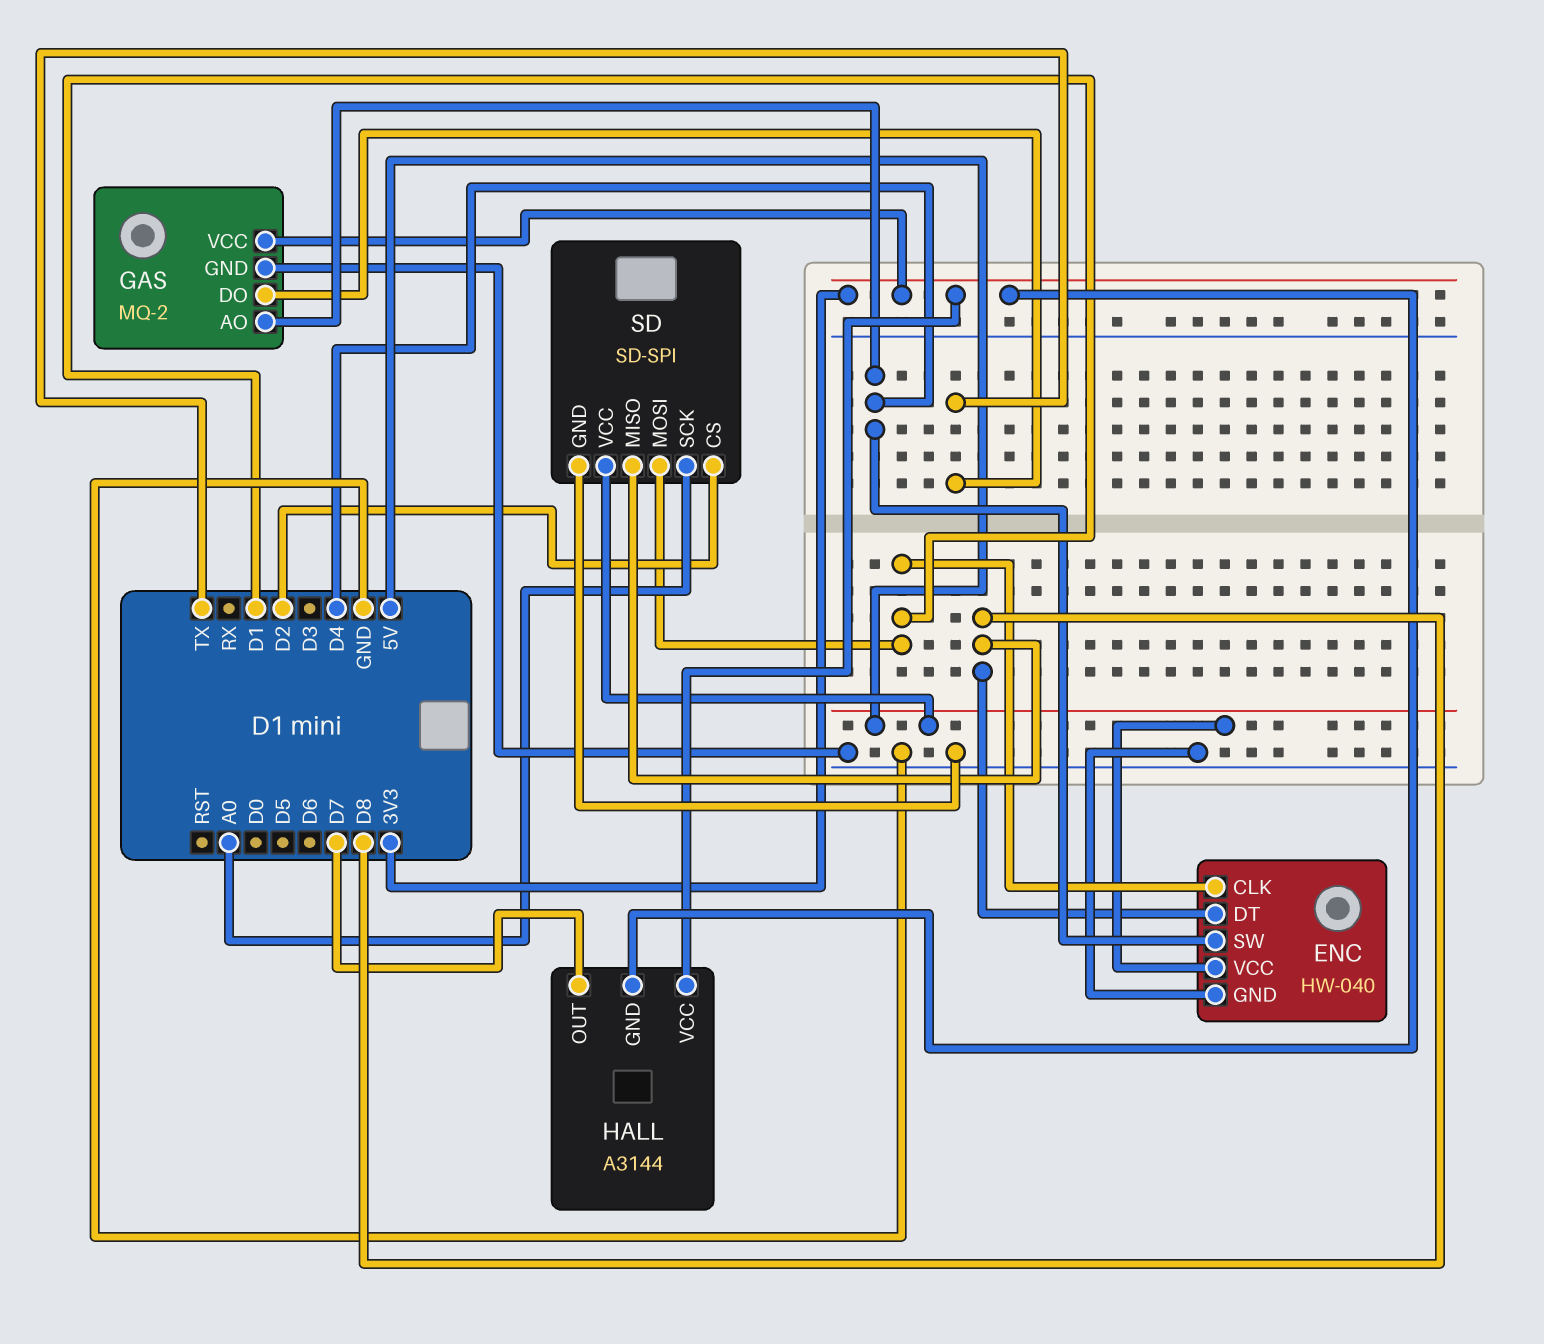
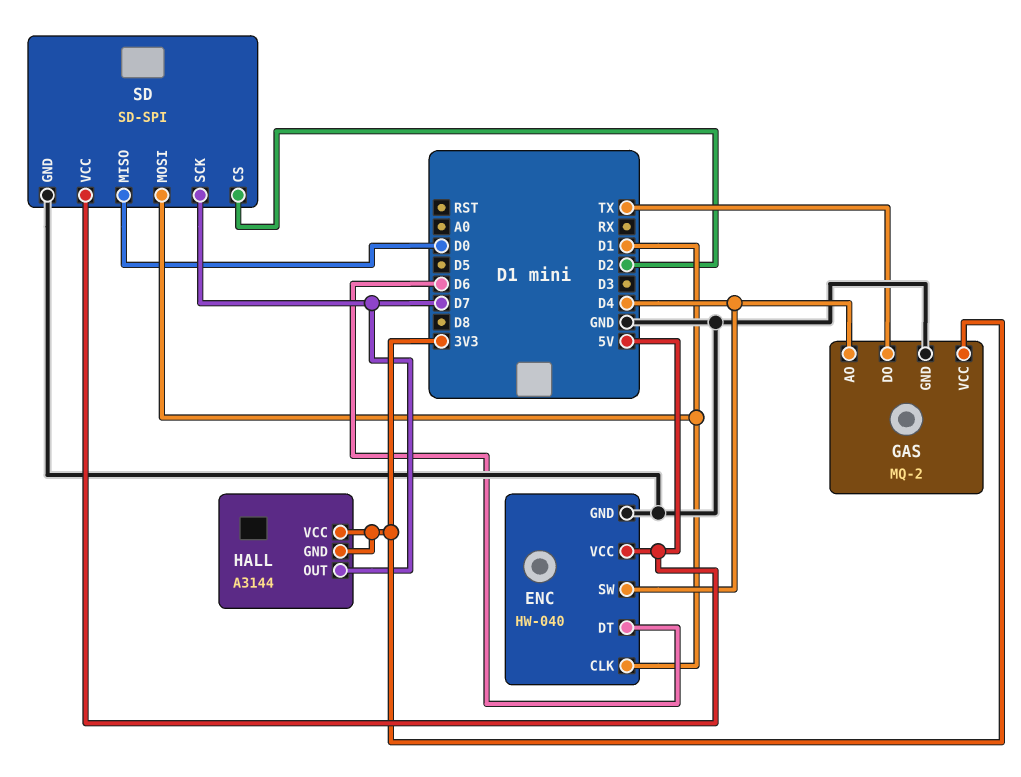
ENC pin DT: D8 -> D6
SD pin MISO: D8 -> D0
SD pin SCK: A0 -> D7

